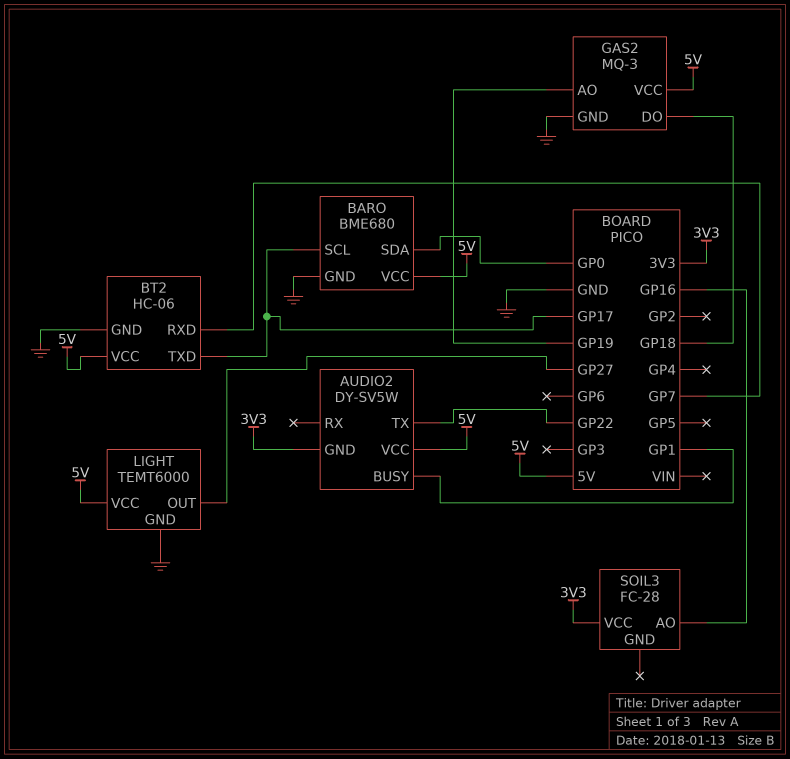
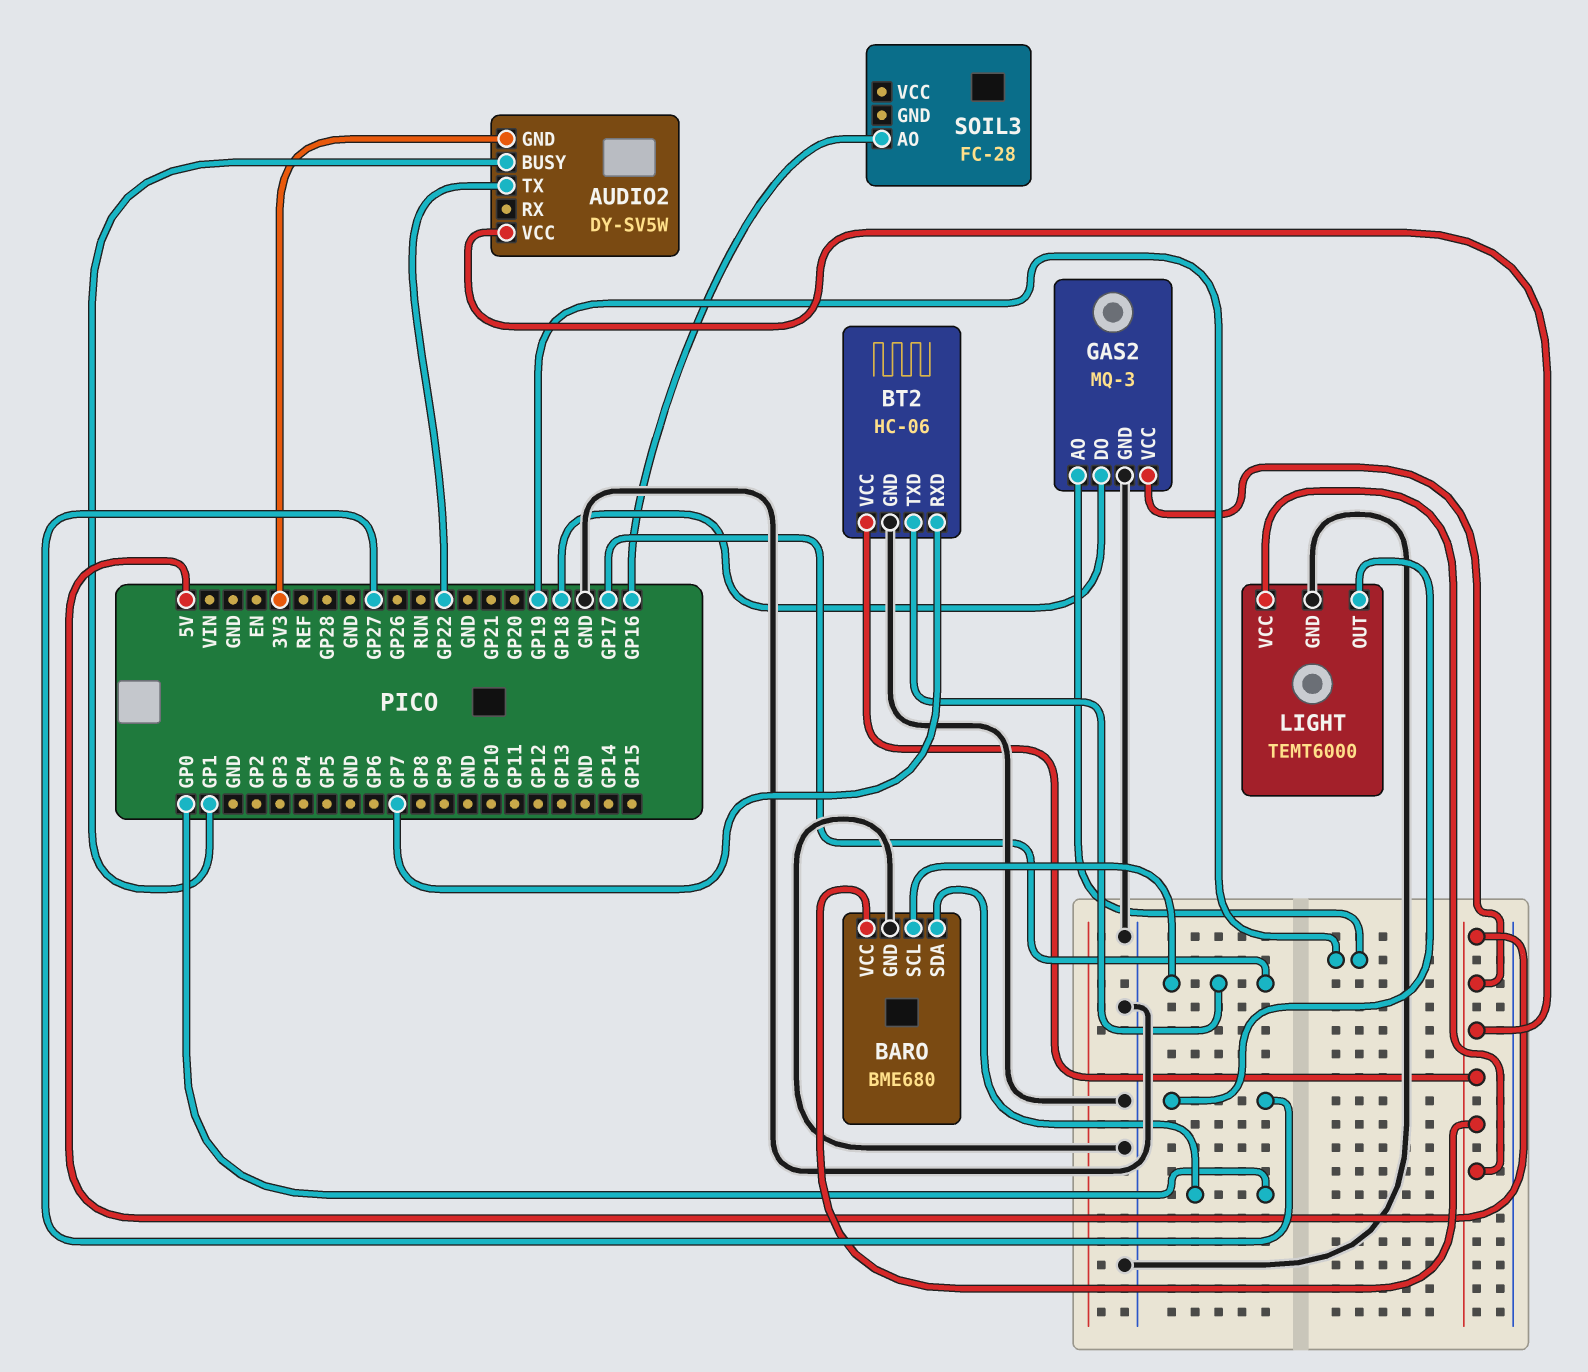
SOIL3 pin VCC: 3V3 -> none

